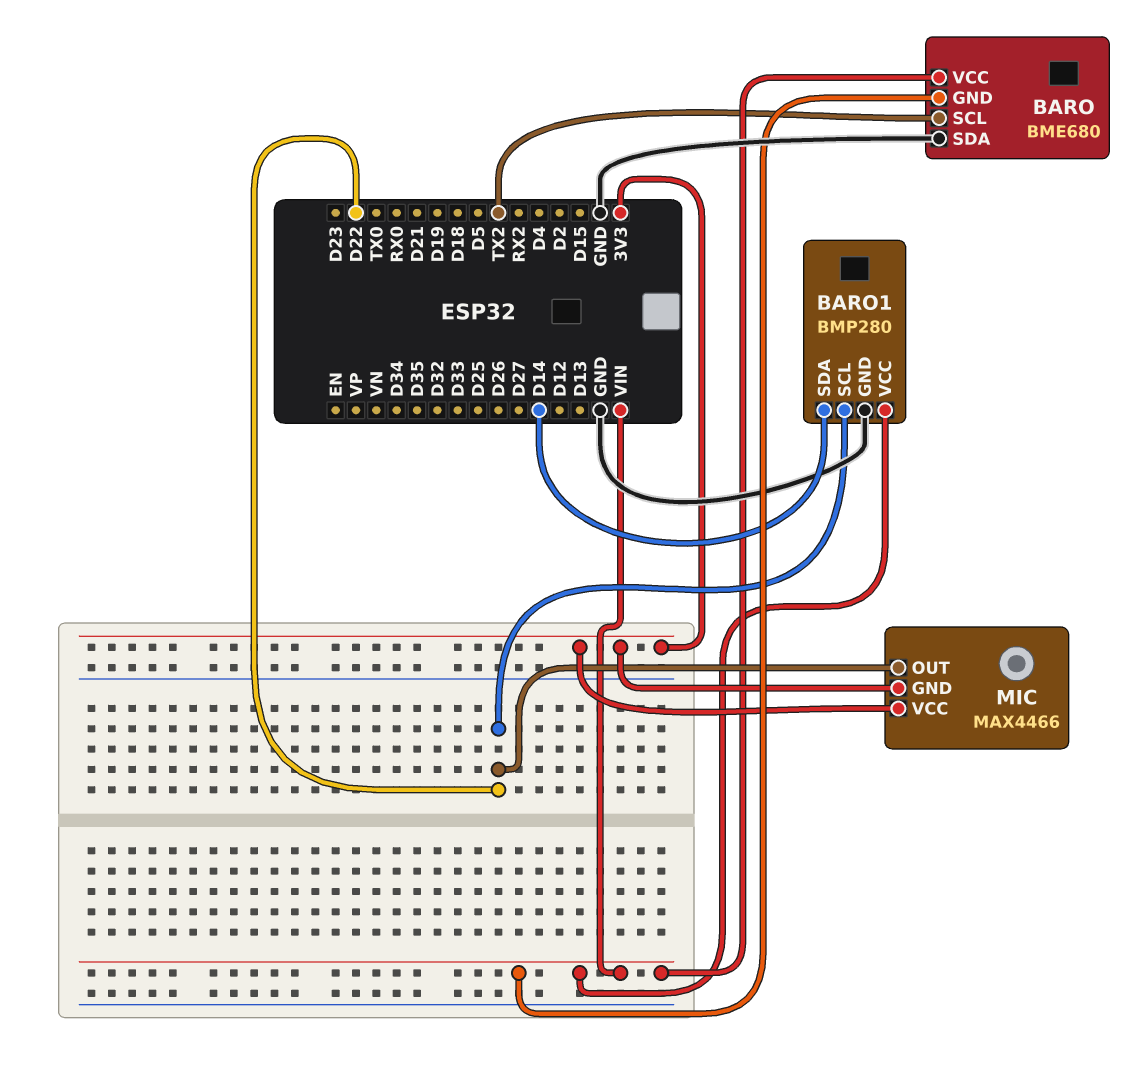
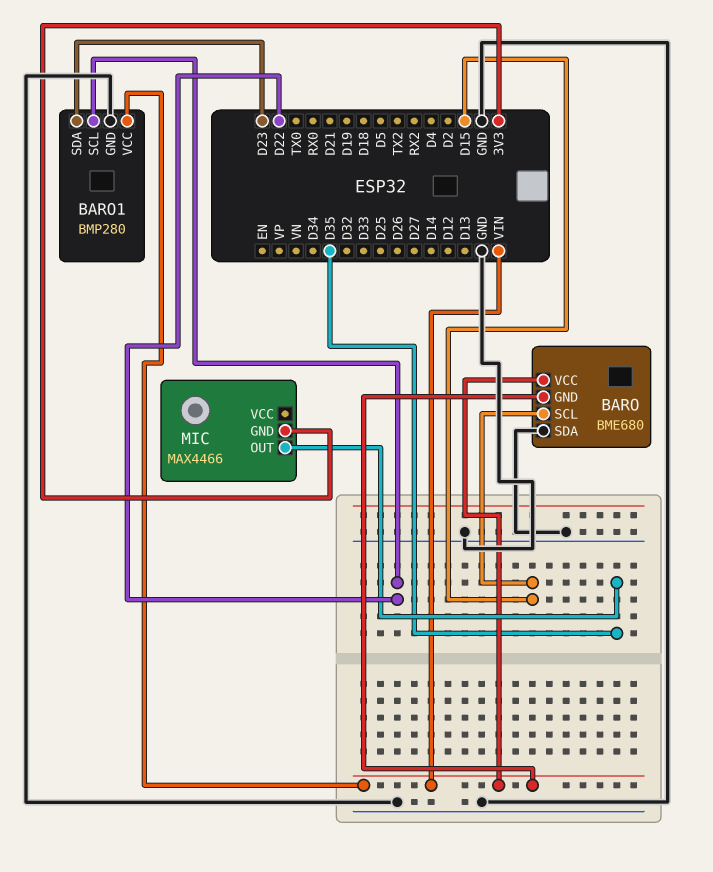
BARO pin SCL: TX2 -> D15
BARO1 pin SDA: D14 -> D23
MIC pin OUT: D22 -> D35
MIC pin VCC: 3V3 -> none

